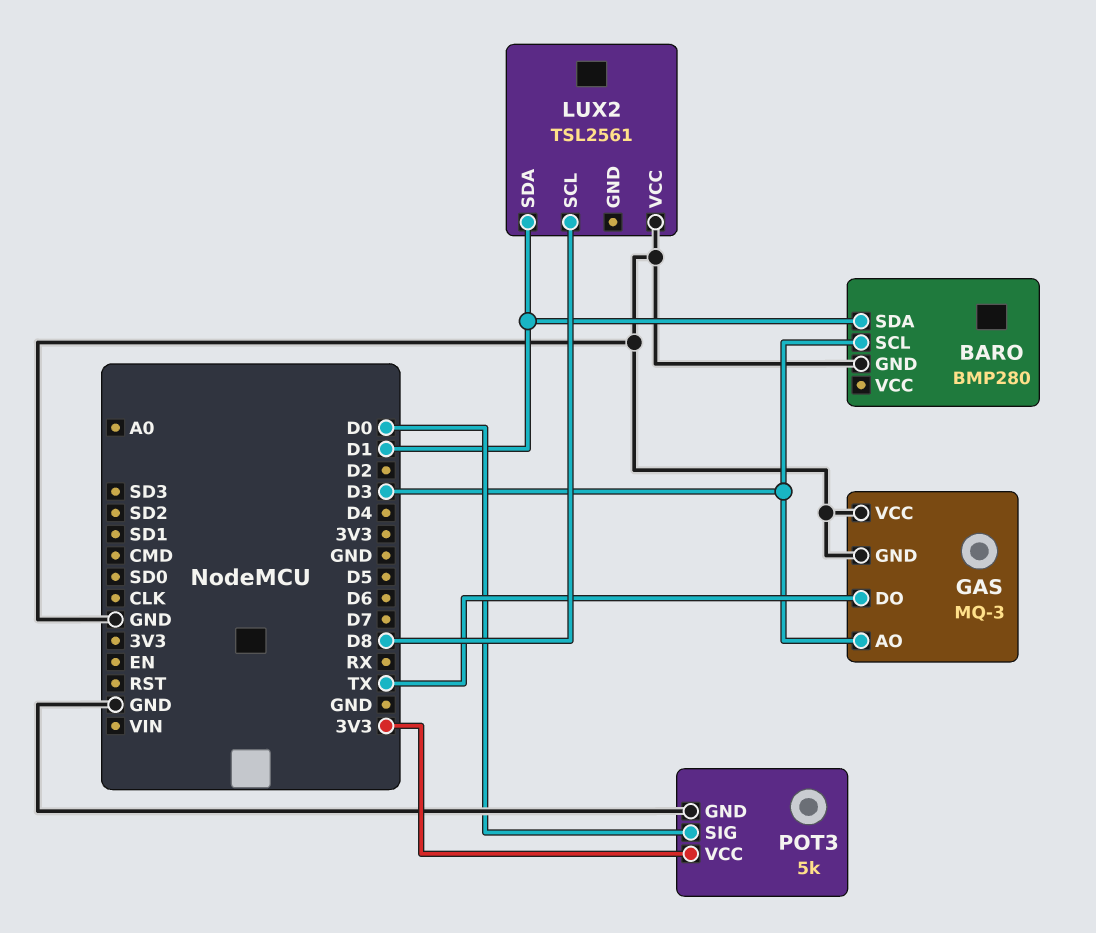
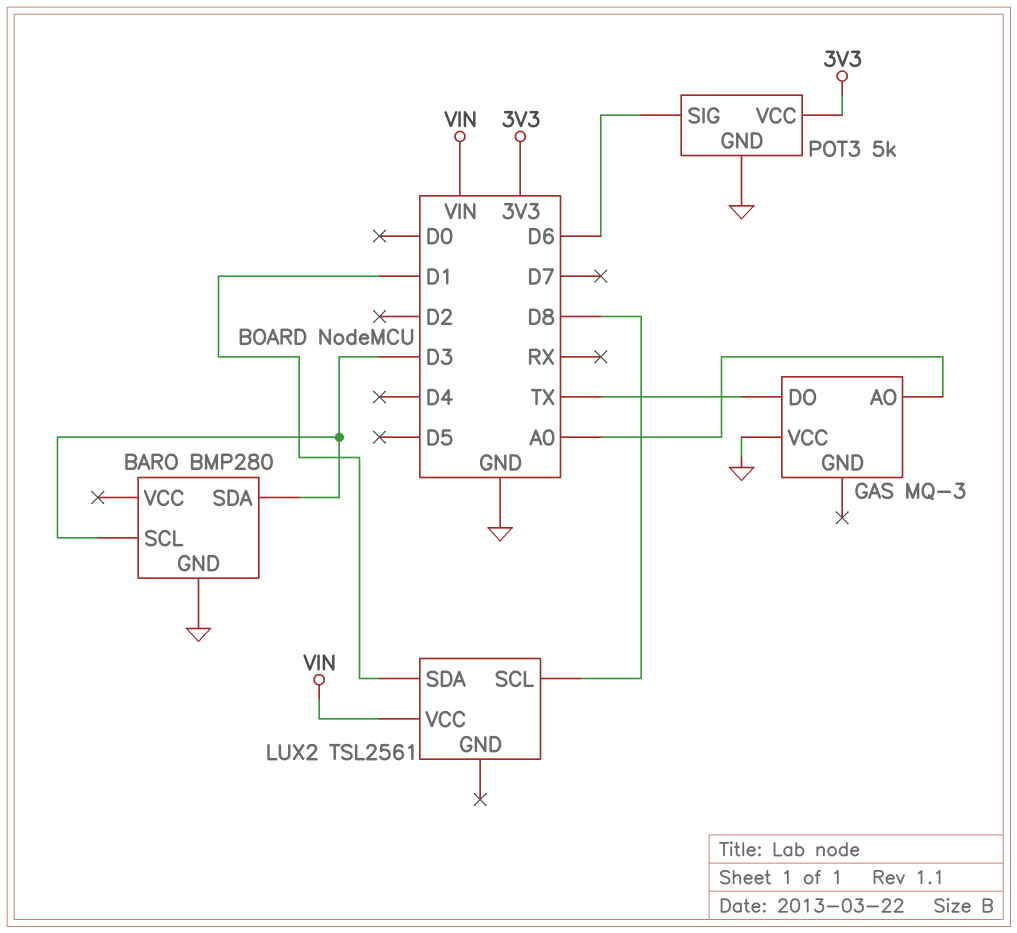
BARO pin SDA: D1 -> D3
GAS pin AO: D3 -> A0
GAS pin GND: GND -> none
LUX2 pin VCC: GND -> VIN
POT3 pin SIG: D0 -> D6

